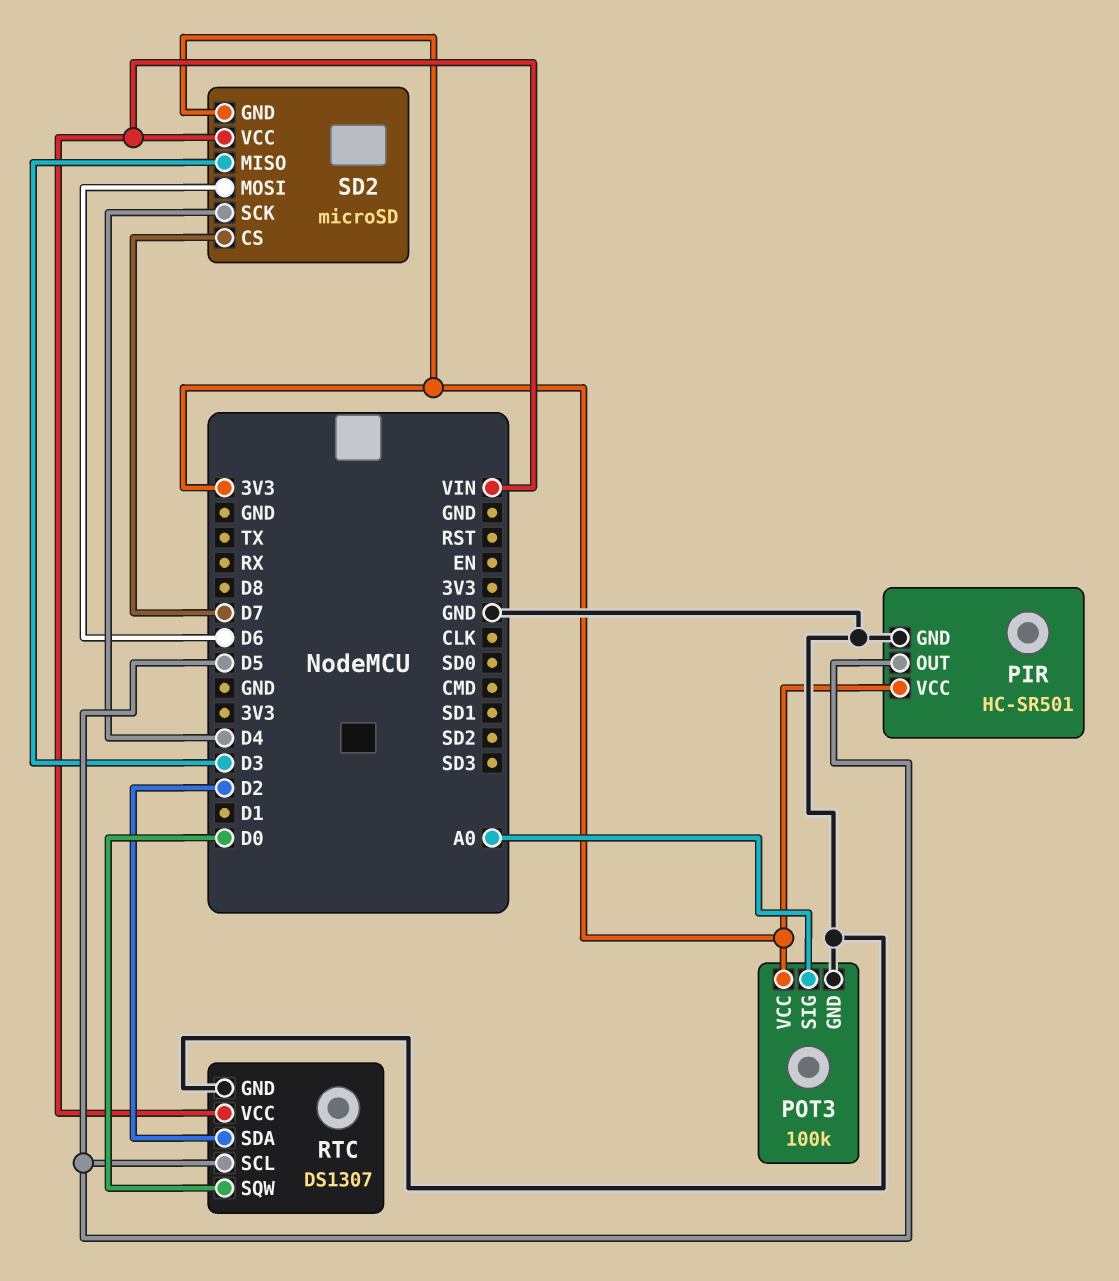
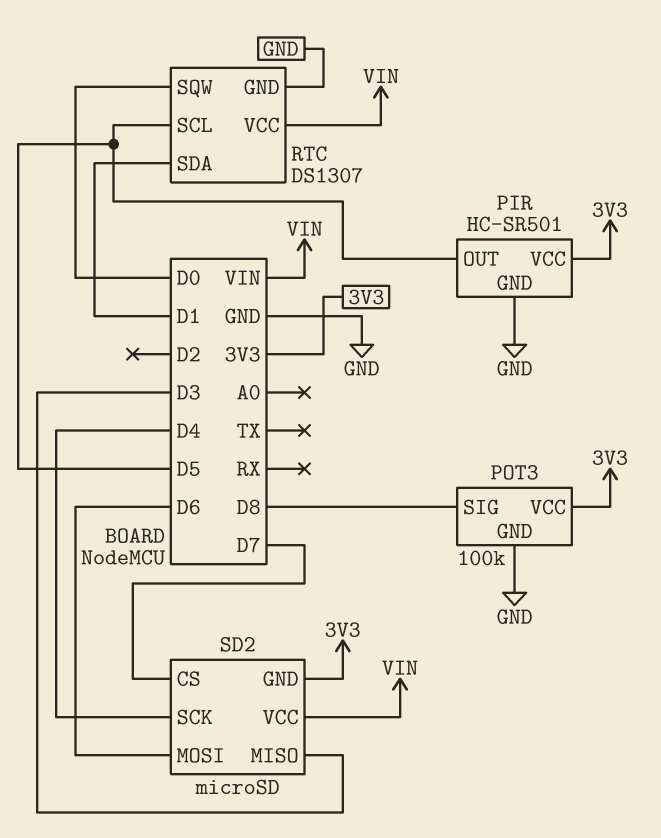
POT3 pin SIG: A0 -> D8
RTC pin SDA: D2 -> D1

